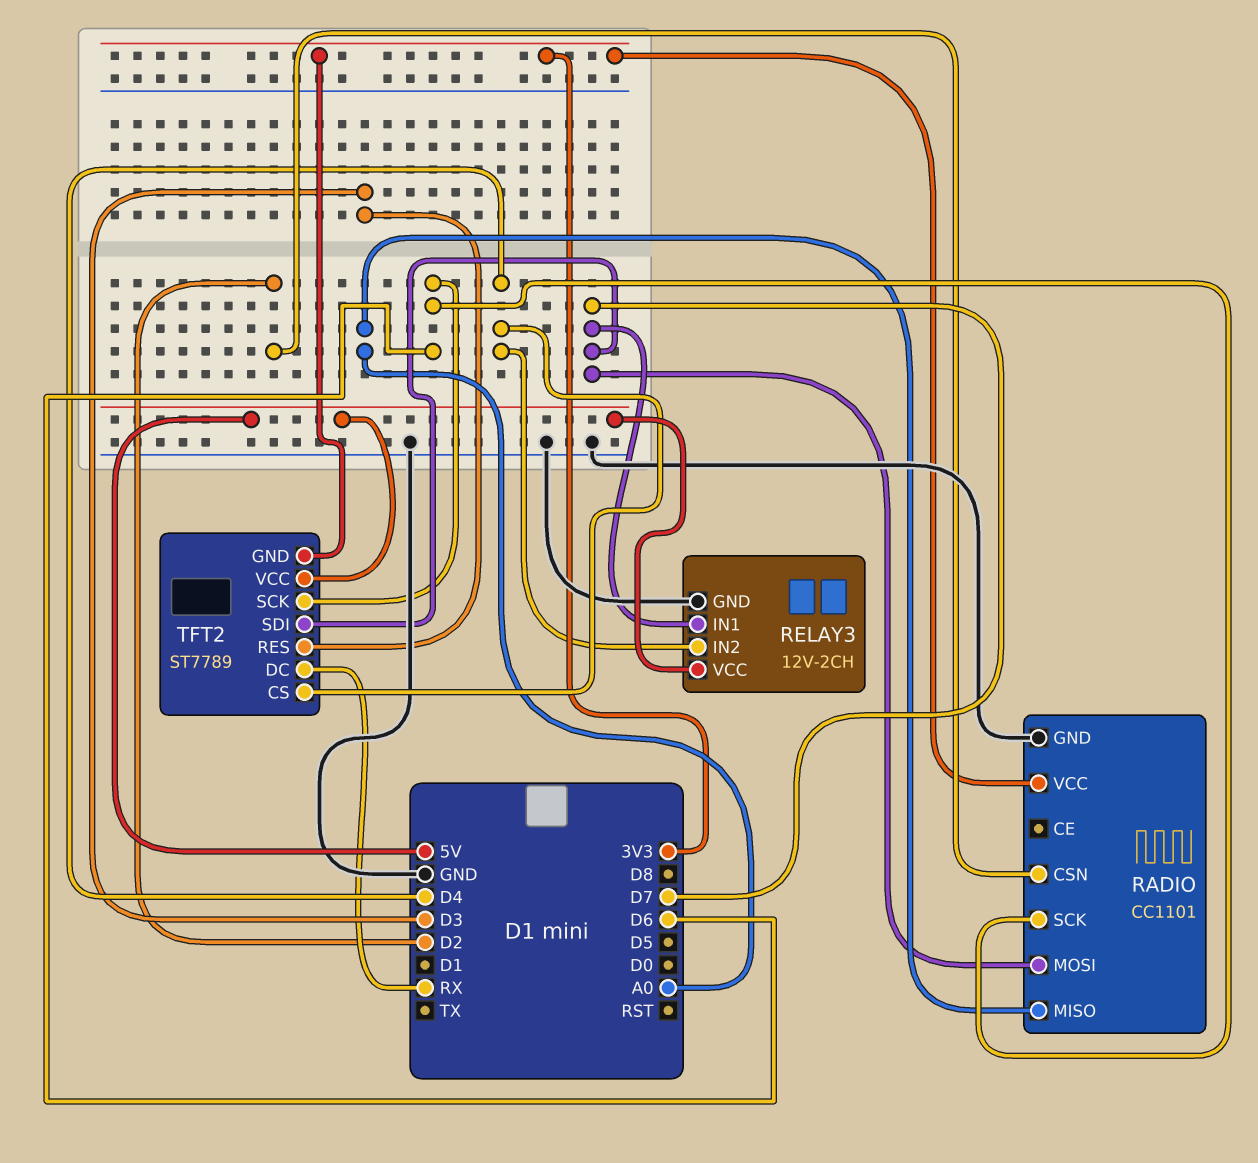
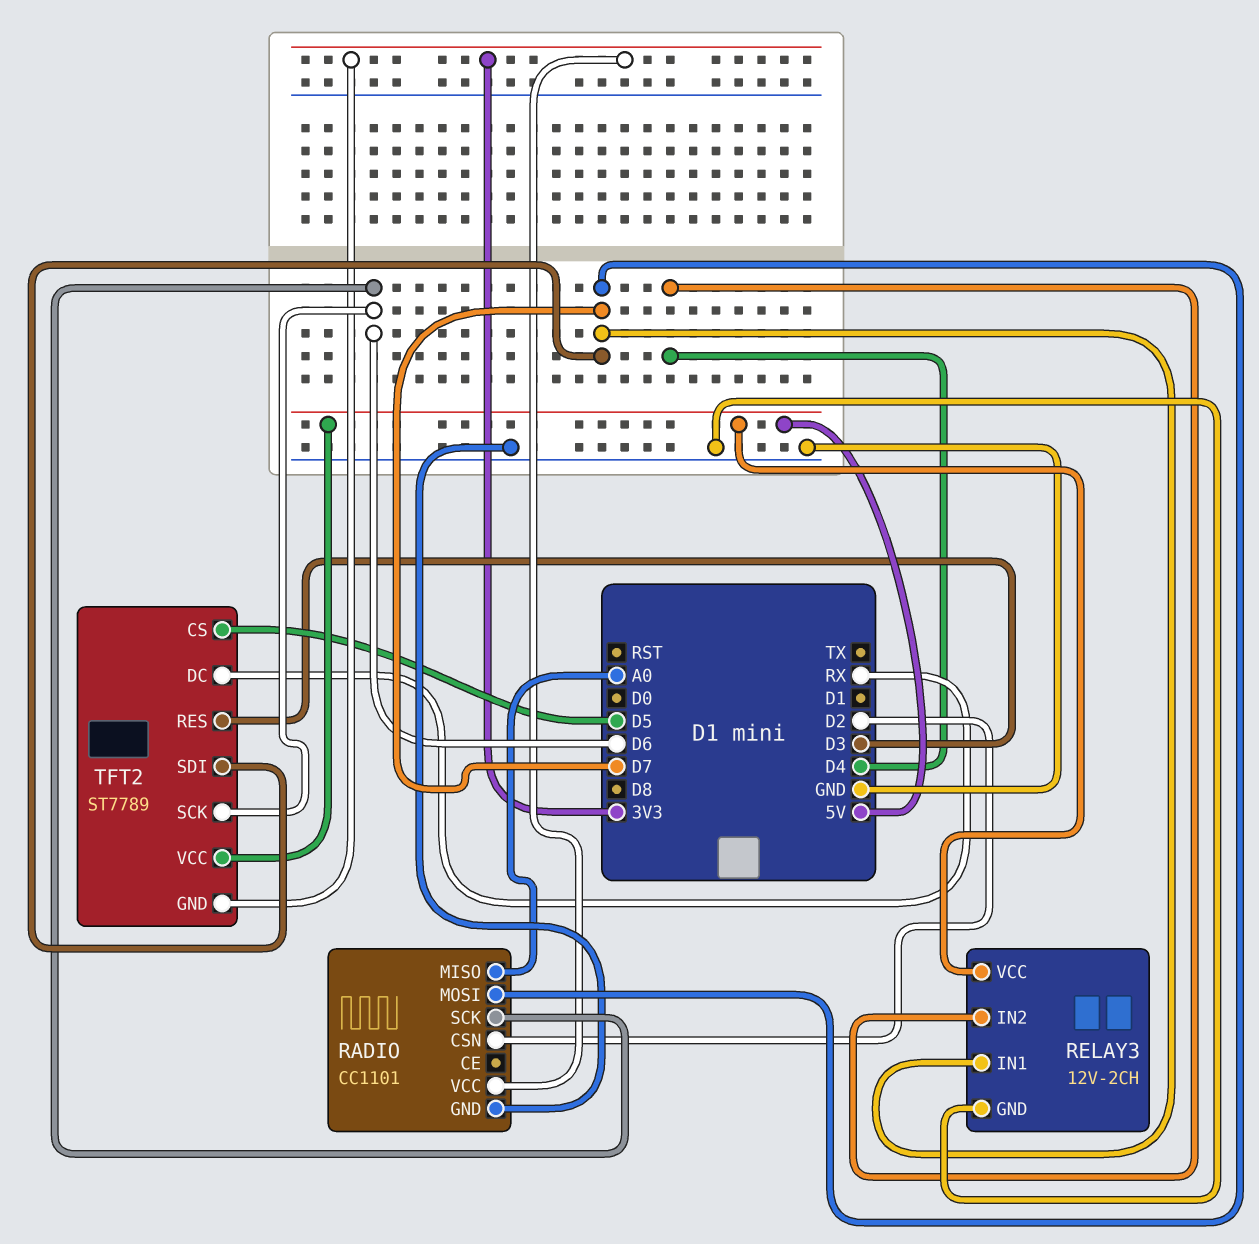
TFT2 pin CS: D4 -> D5

